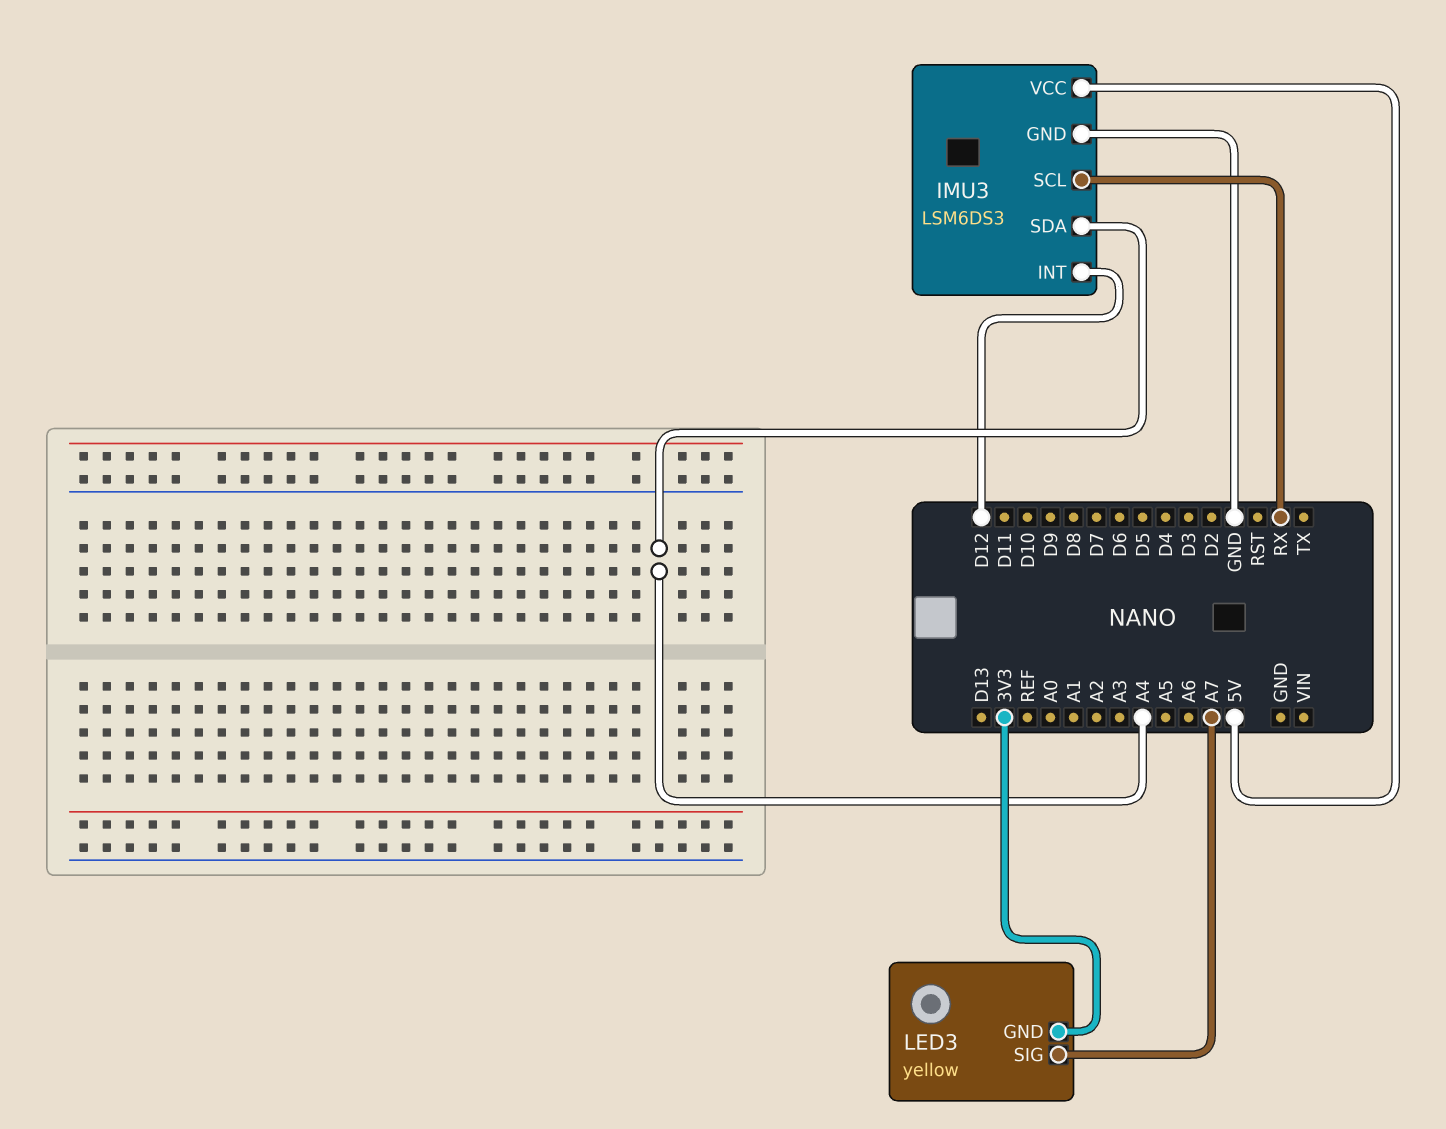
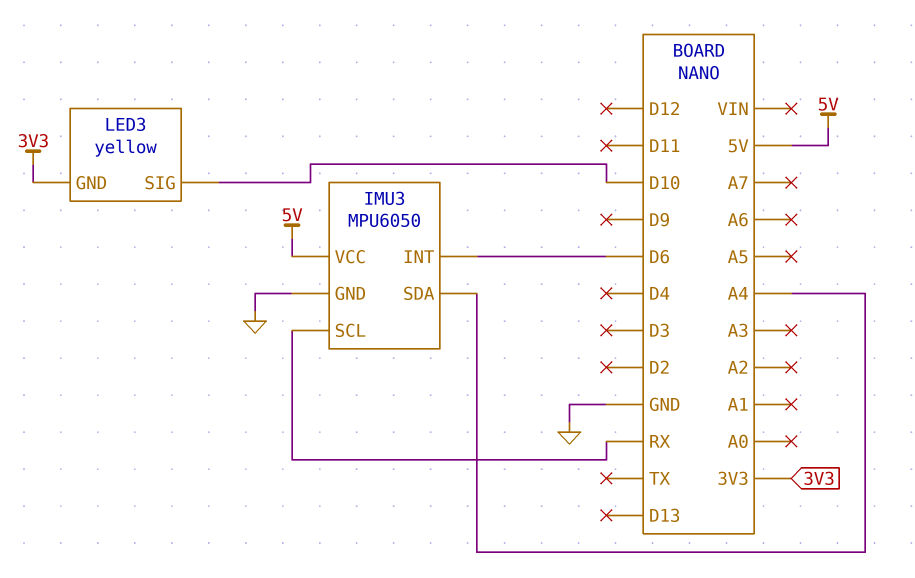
IMU3: LSM6DS3 -> MPU6050
IMU3 pin INT: D12 -> D6
LED3 pin SIG: A7 -> D10

